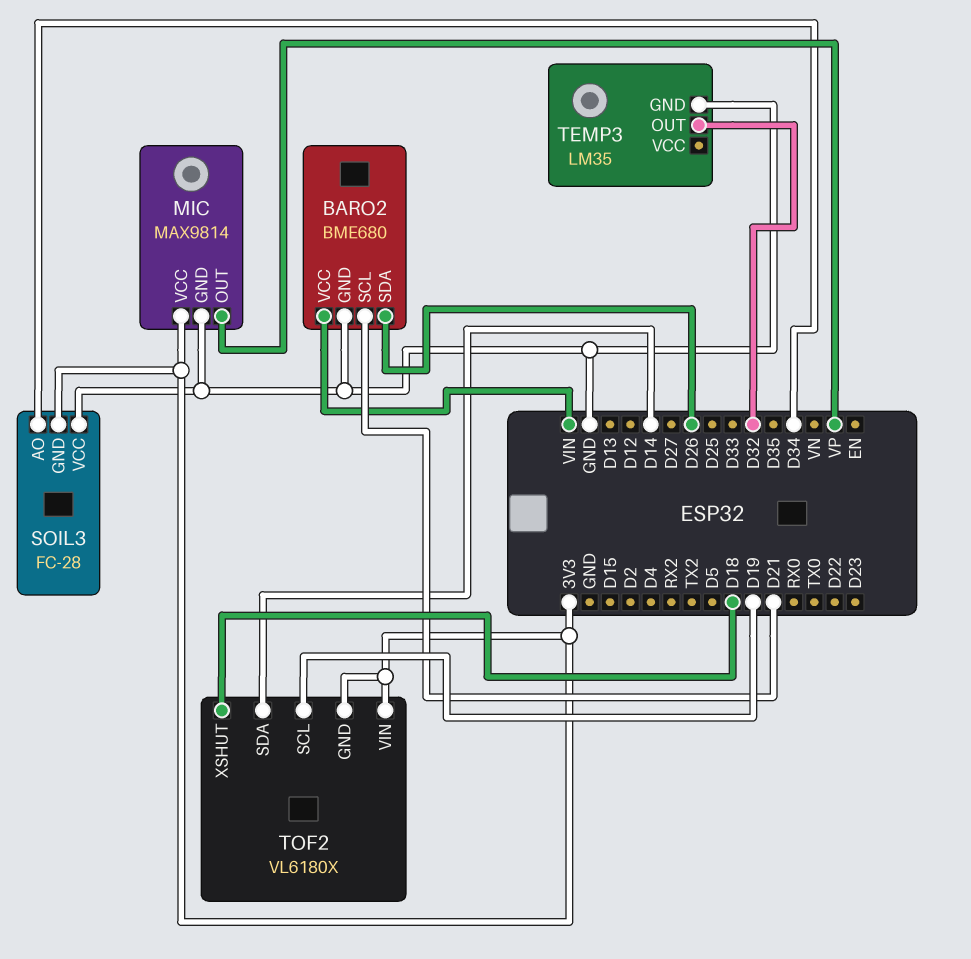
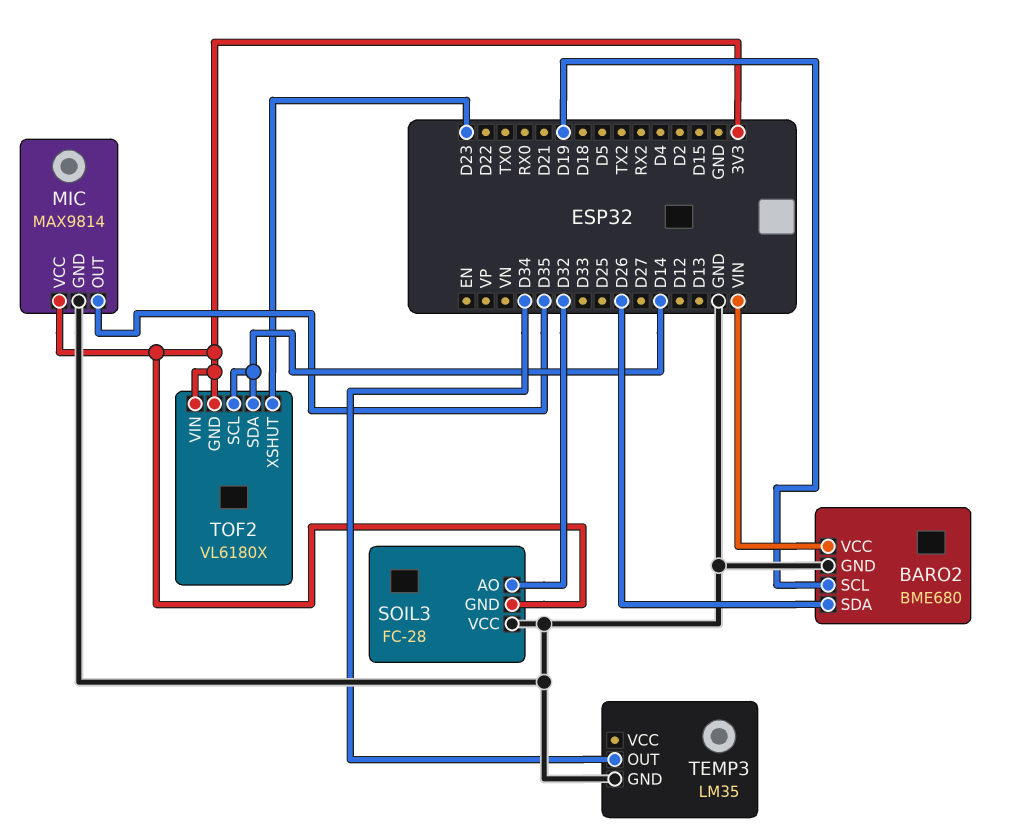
BARO2 pin SCL: D21 -> D19
MIC pin OUT: VP -> D35
SOIL3 pin AO: D34 -> D32
TEMP3 pin OUT: D32 -> D34
TOF2 pin SCL: D19 -> D14
TOF2 pin XSHUT: D18 -> D23

